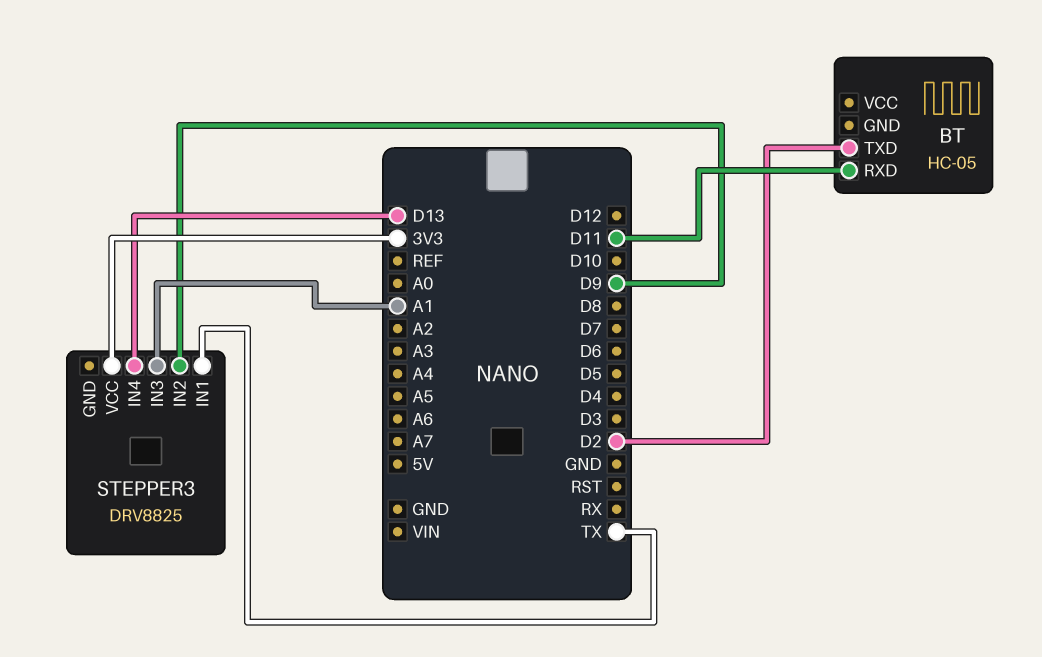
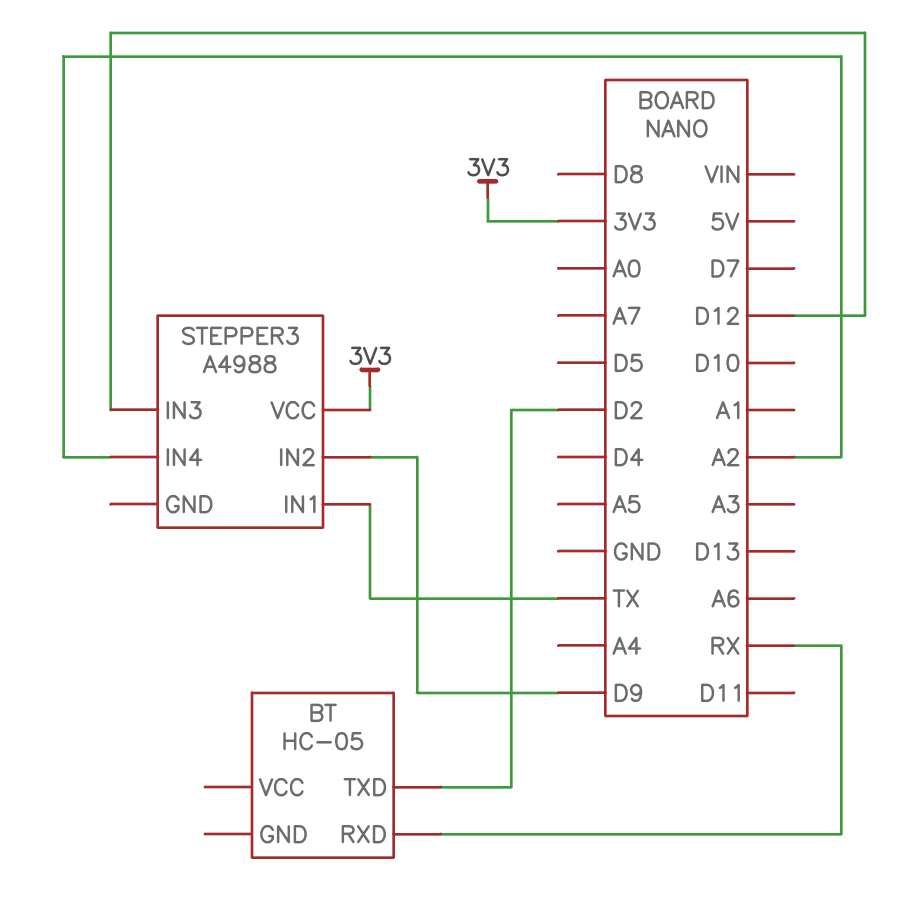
BT pin RXD: D11 -> RX
STEPPER3: DRV8825 -> A4988
STEPPER3 pin IN3: A1 -> D12
STEPPER3 pin IN4: D13 -> A2

